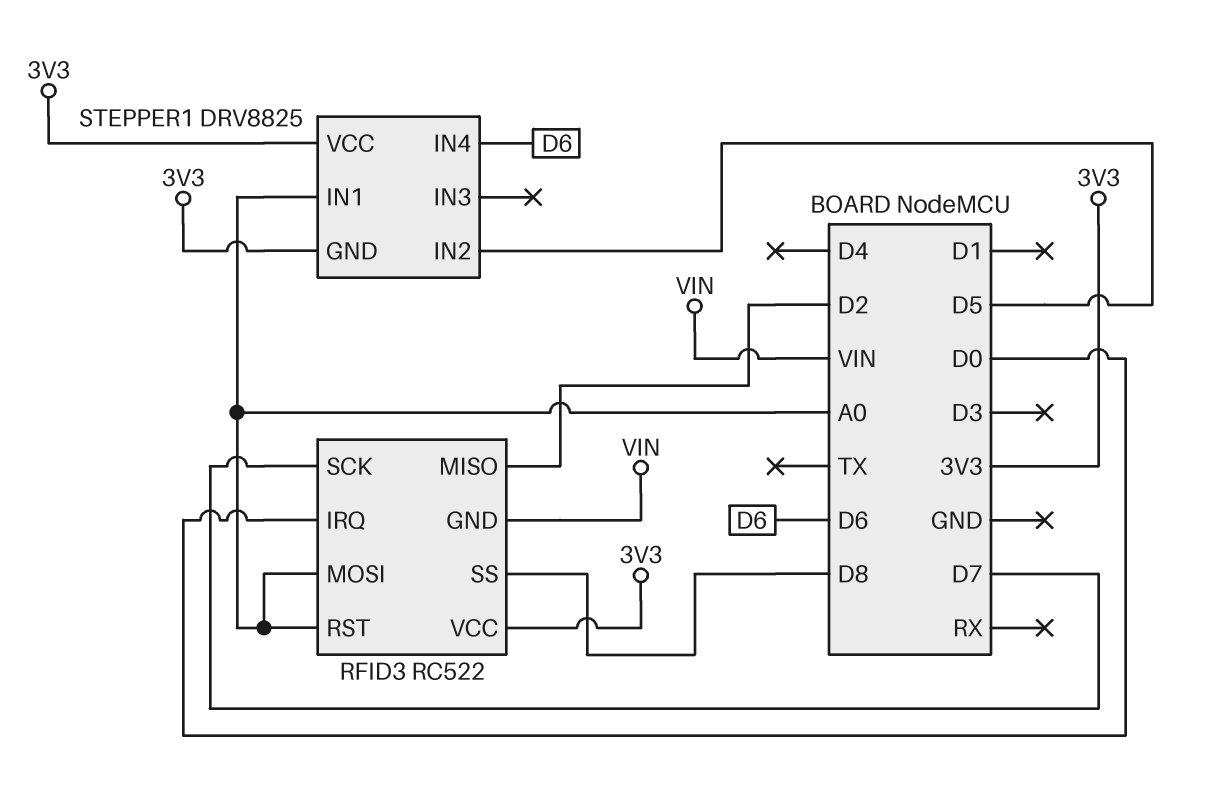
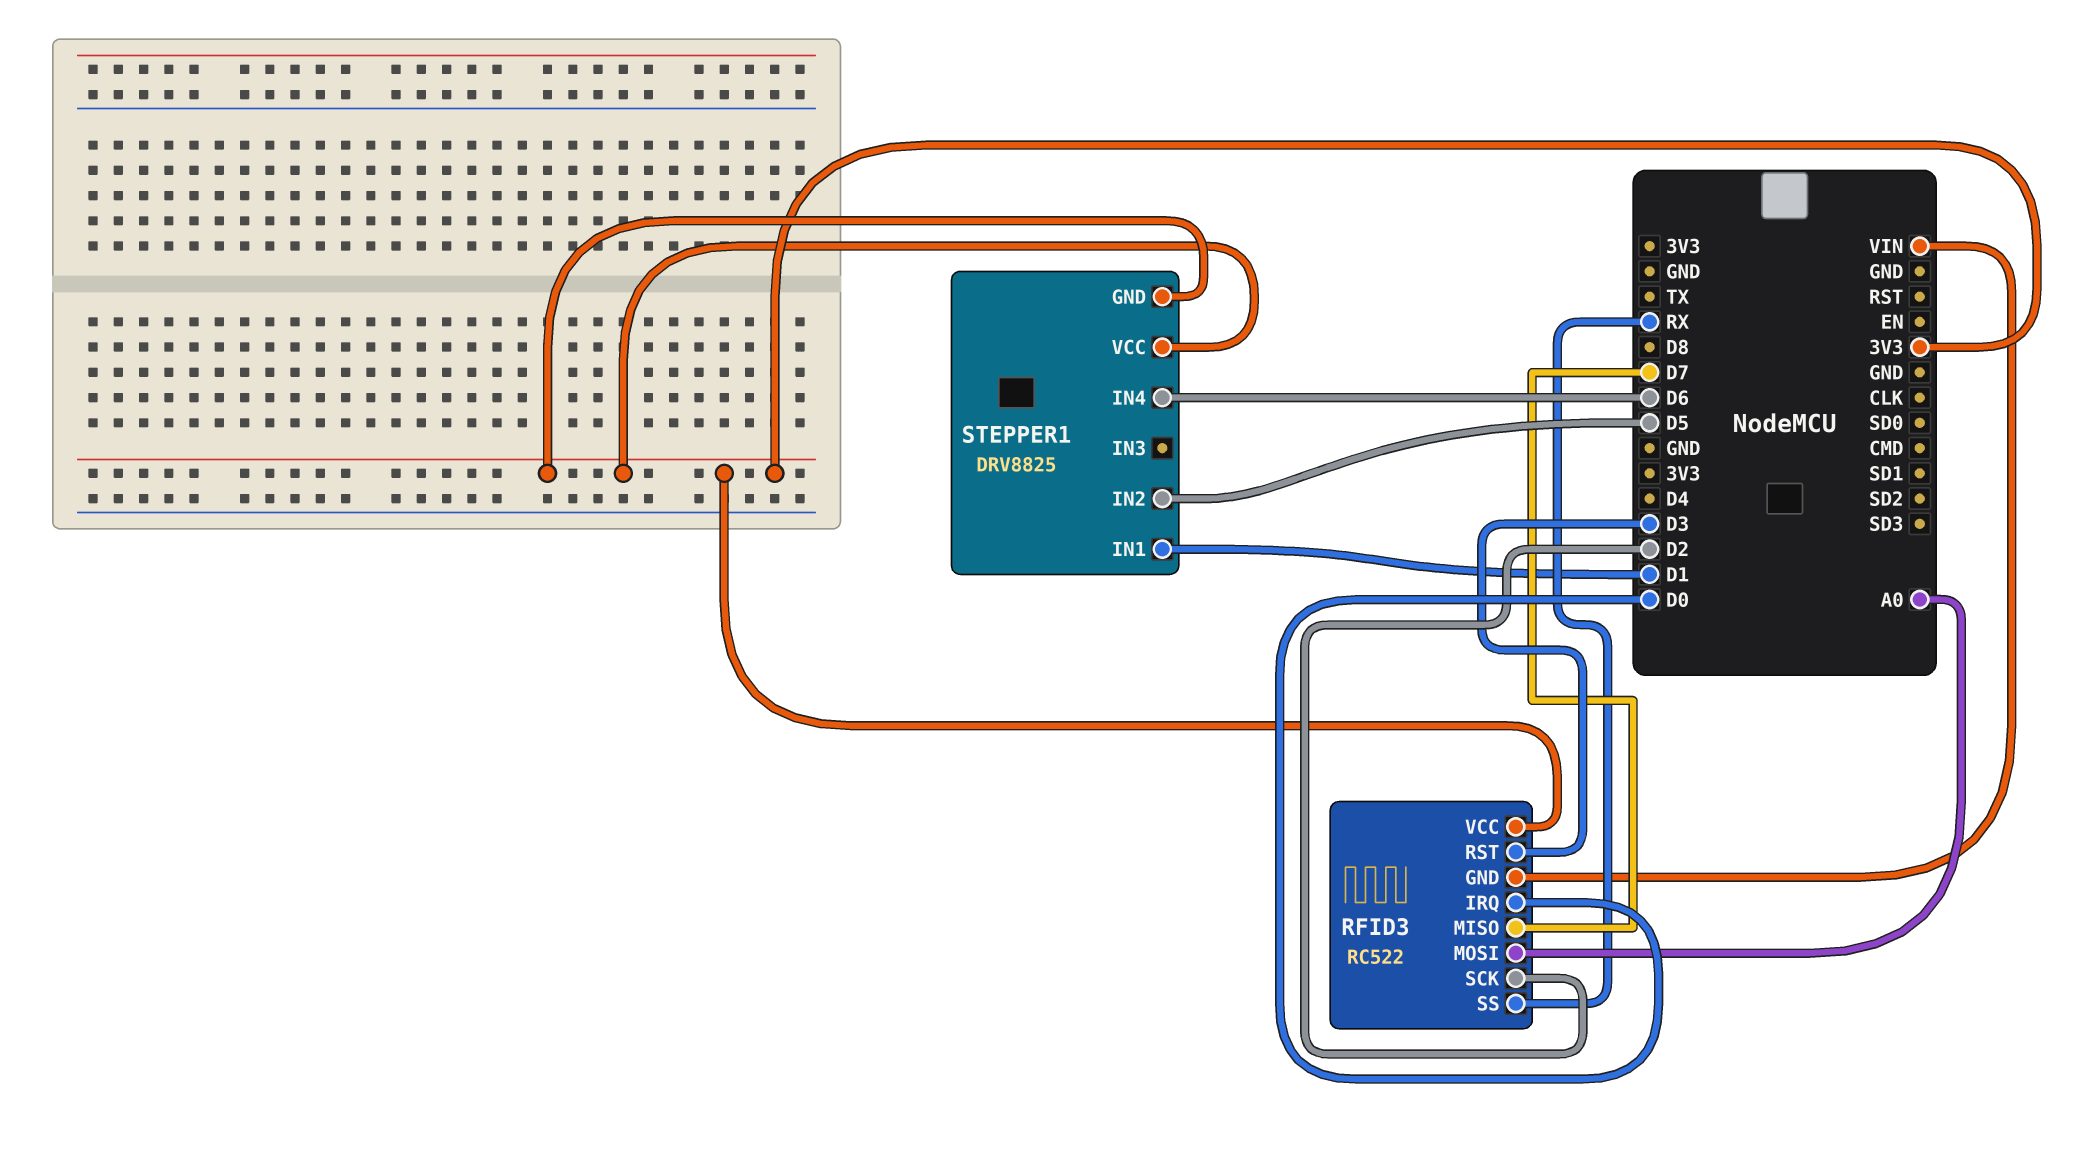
RFID3 pin MISO: D2 -> D7
RFID3 pin RST: A0 -> D3
RFID3 pin SCK: D7 -> D2
RFID3 pin SS: D8 -> RX
STEPPER1 pin IN1: A0 -> D1

